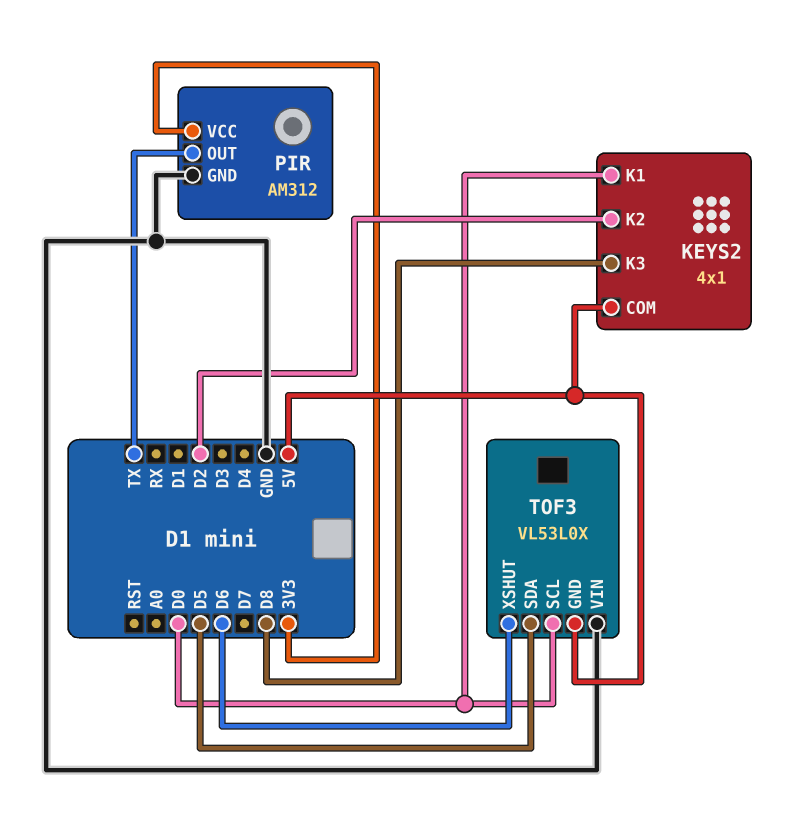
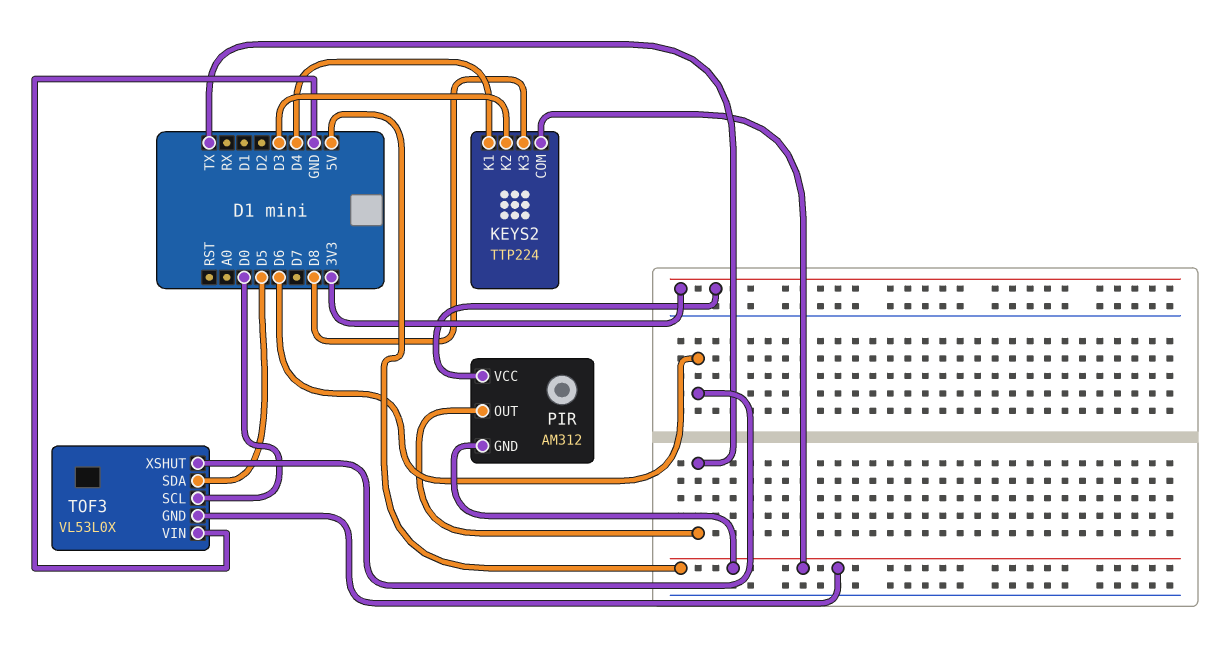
KEYS2: 4x1 -> TTP224
KEYS2 pin K1: D0 -> D4
KEYS2 pin K2: D2 -> D3
PIR pin GND: GND -> 5V

